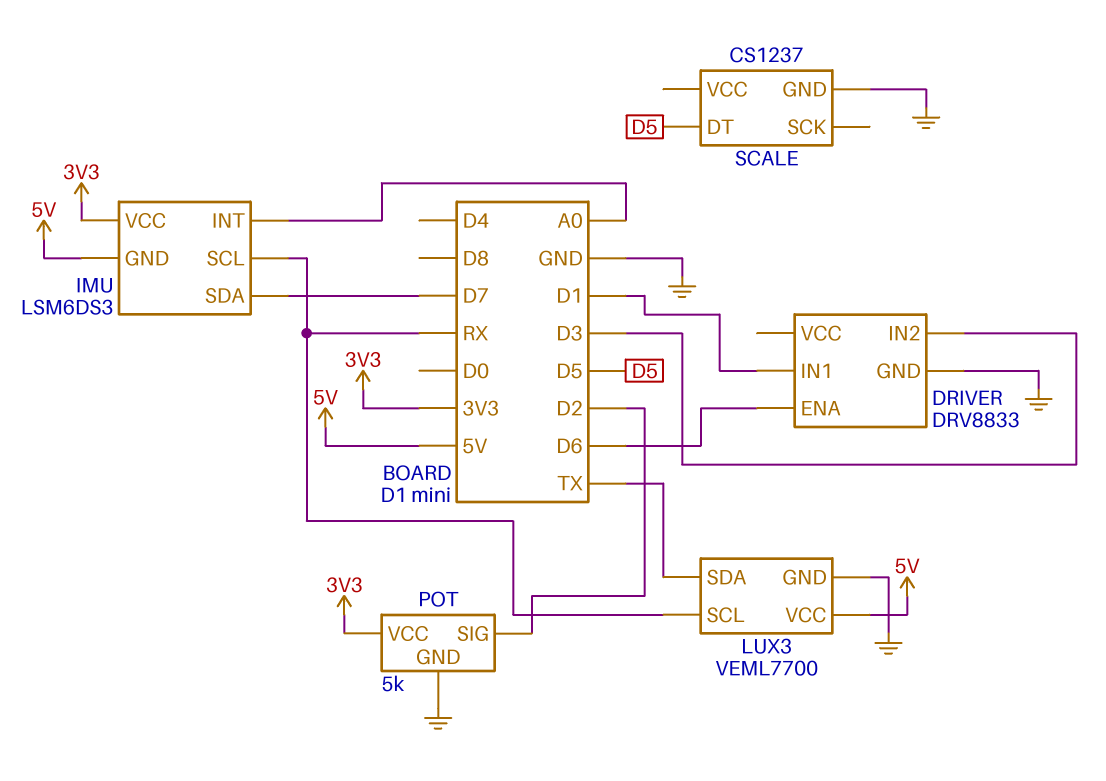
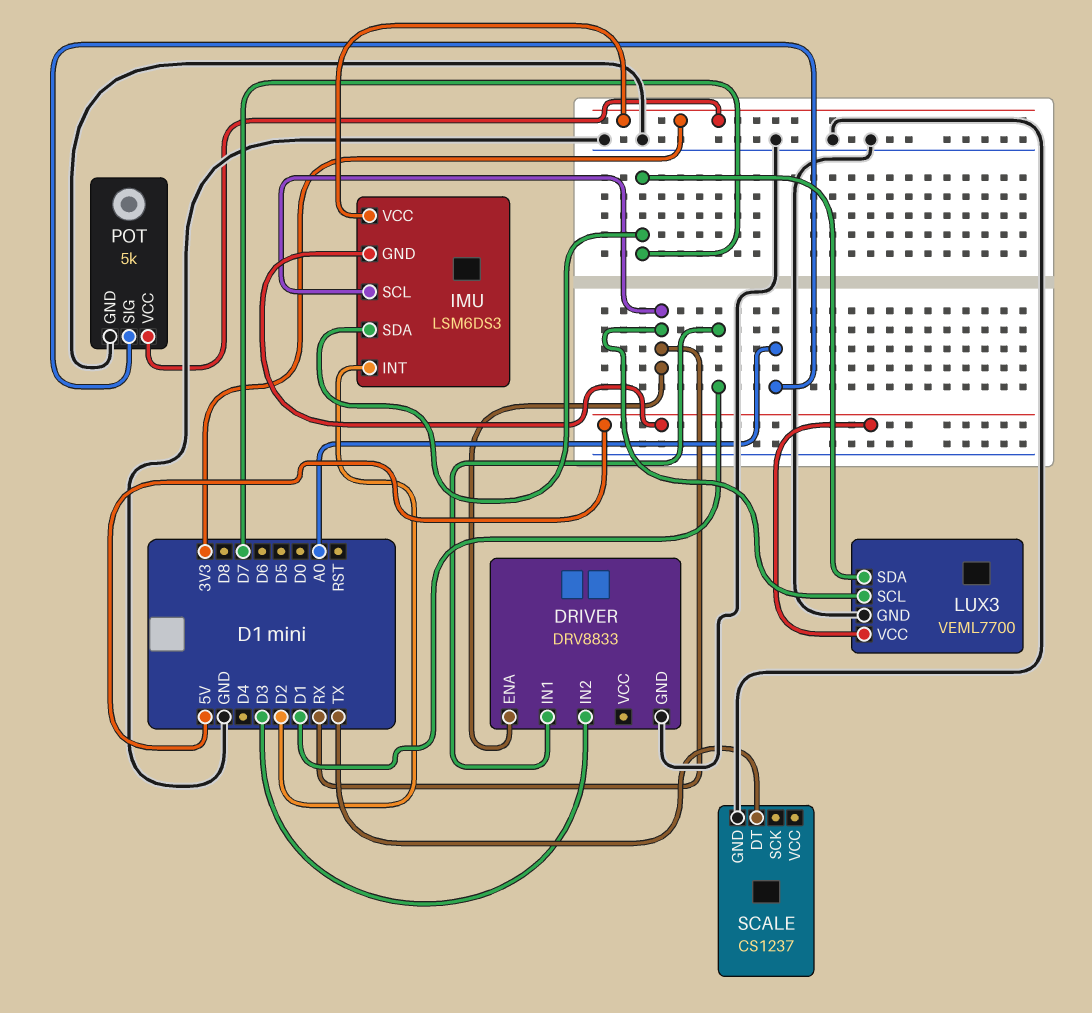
DRIVER pin ENA: D6 -> RX
IMU pin INT: A0 -> D2
LUX3 pin SDA: TX -> D7
POT pin SIG: D2 -> A0
SCALE pin DT: D5 -> TX

